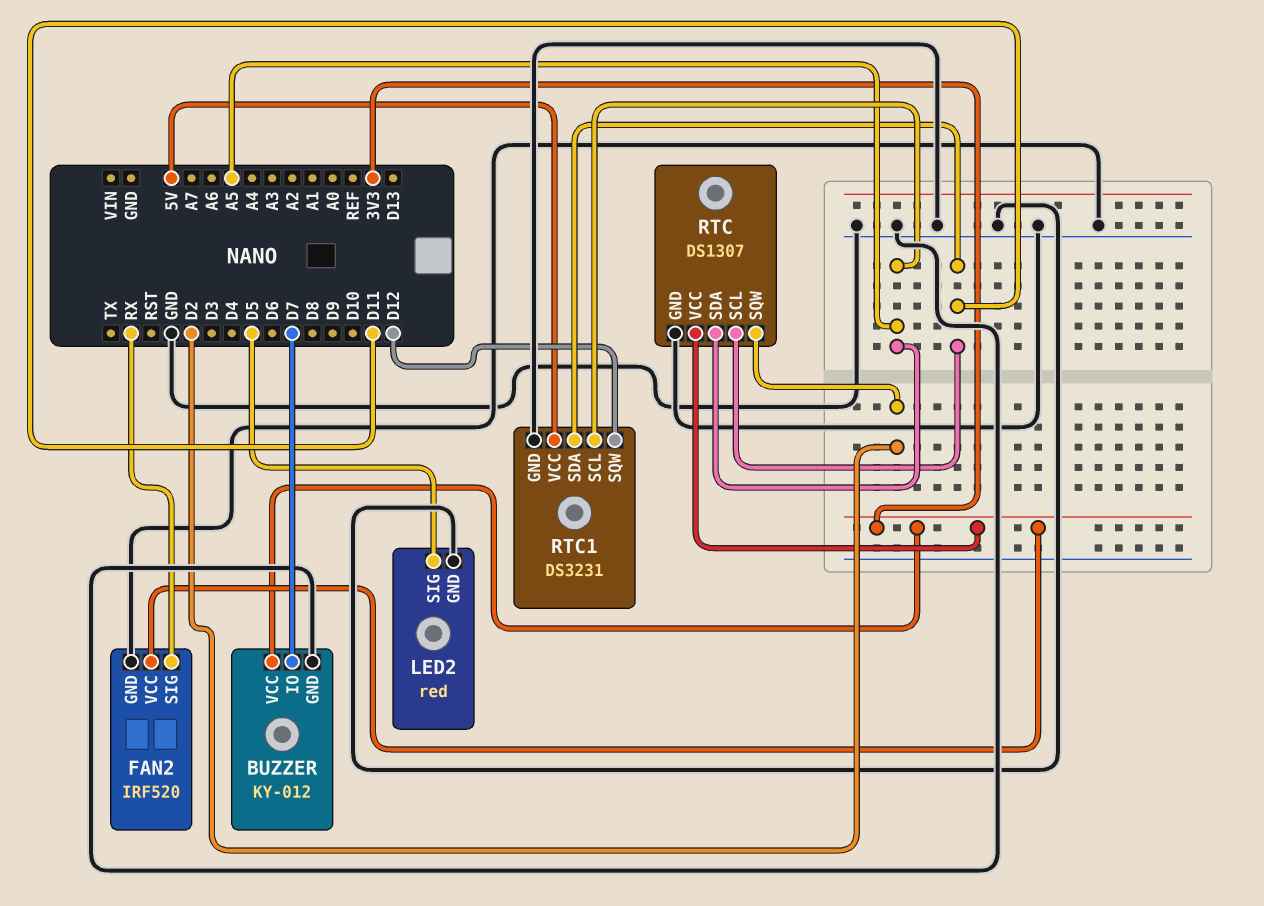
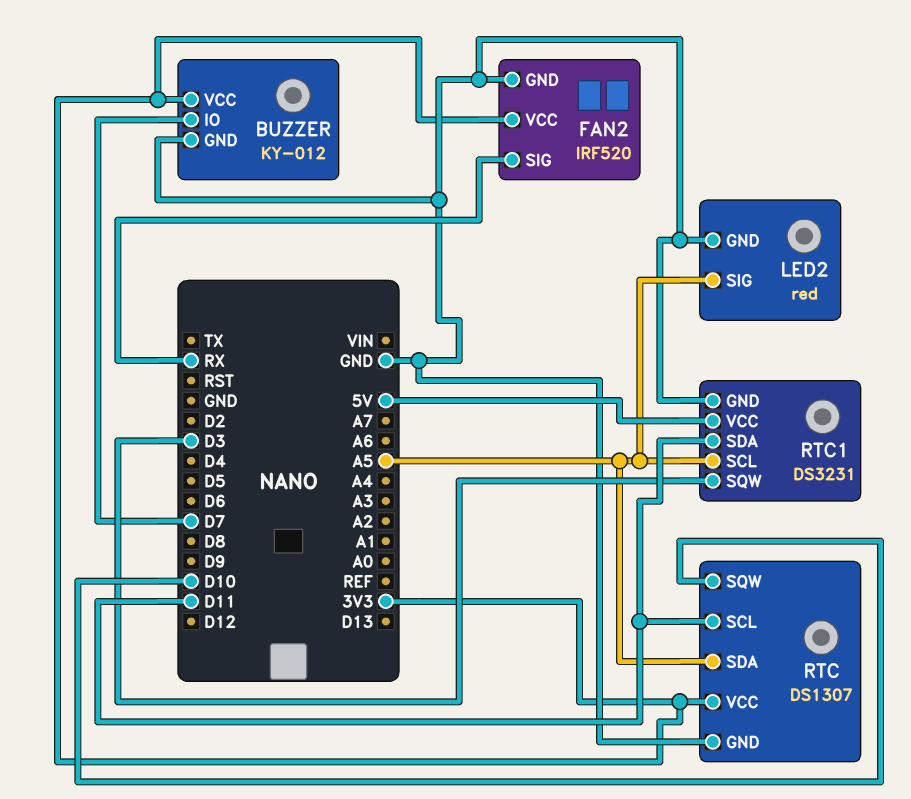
LED2 pin SIG: D5 -> A5
RTC pin SQW: D2 -> D10
RTC1 pin SQW: D12 -> D3

